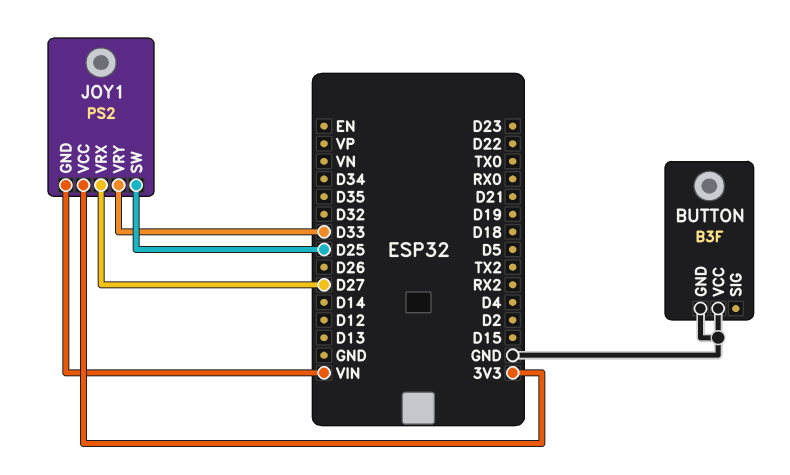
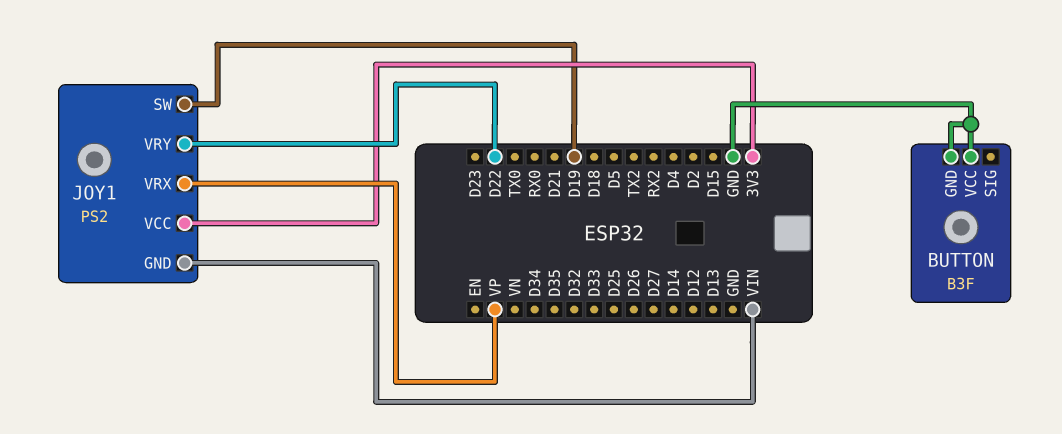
JOY1 pin SW: D25 -> D19
JOY1 pin VRX: D27 -> VP
JOY1 pin VRY: D33 -> D22

